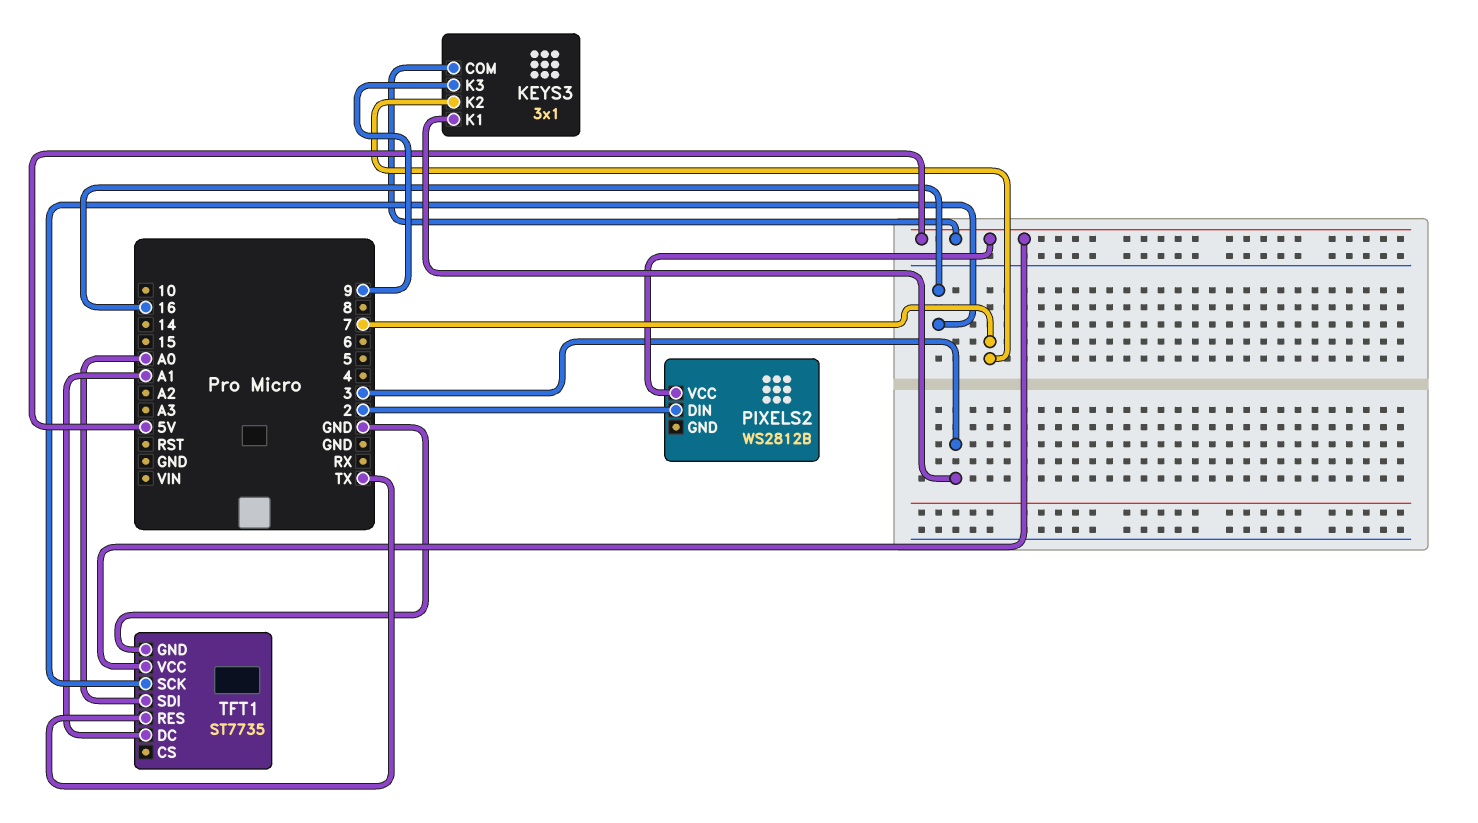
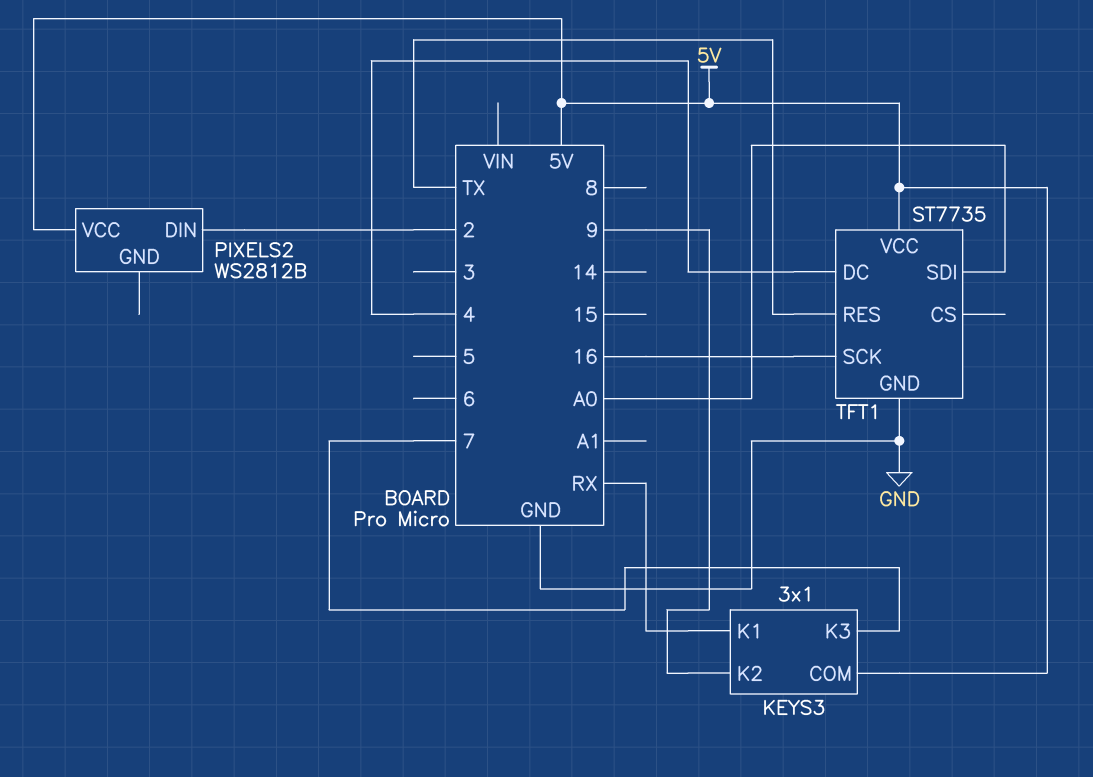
KEYS3 pin K1: 3 -> RX
KEYS3 pin K2: 7 -> 9
KEYS3 pin K3: 9 -> 7
TFT1 pin DC: A1 -> 4

